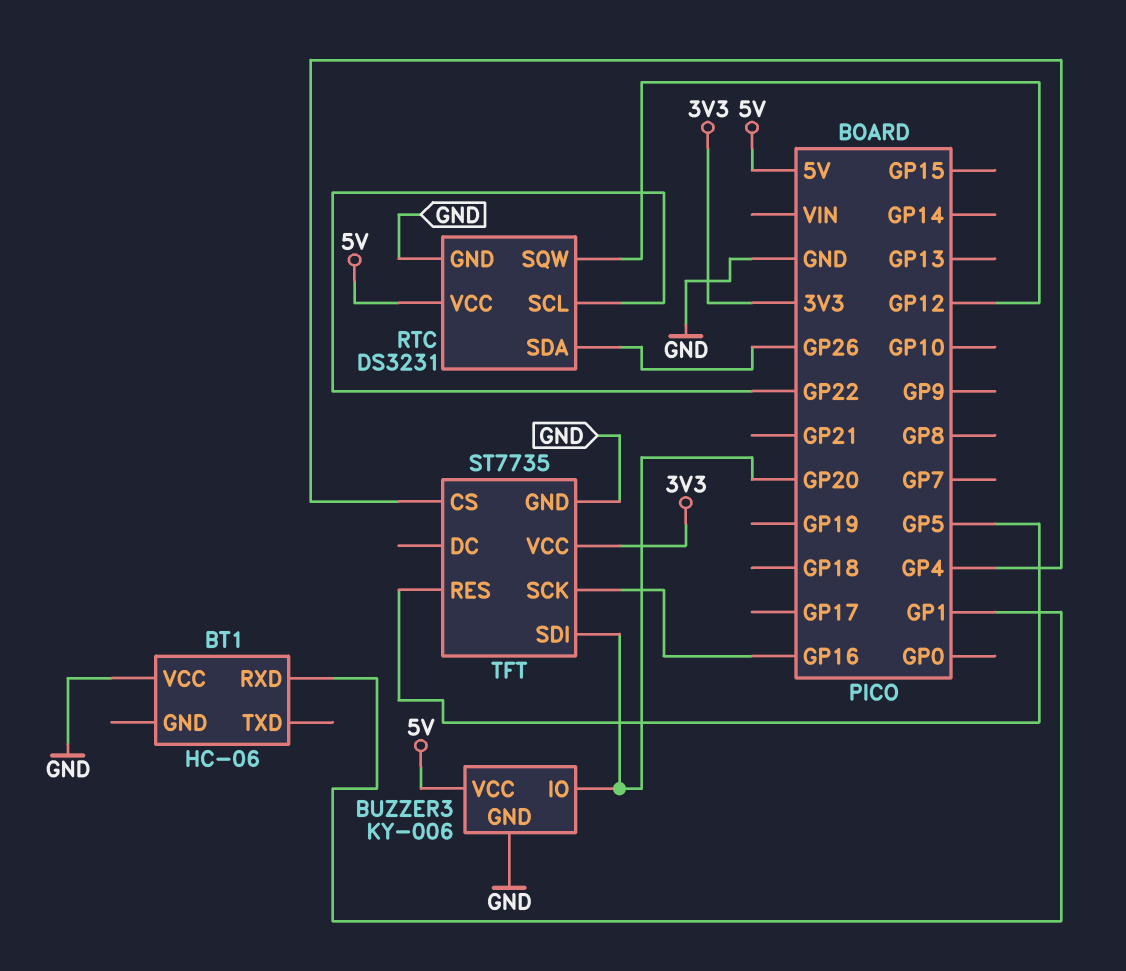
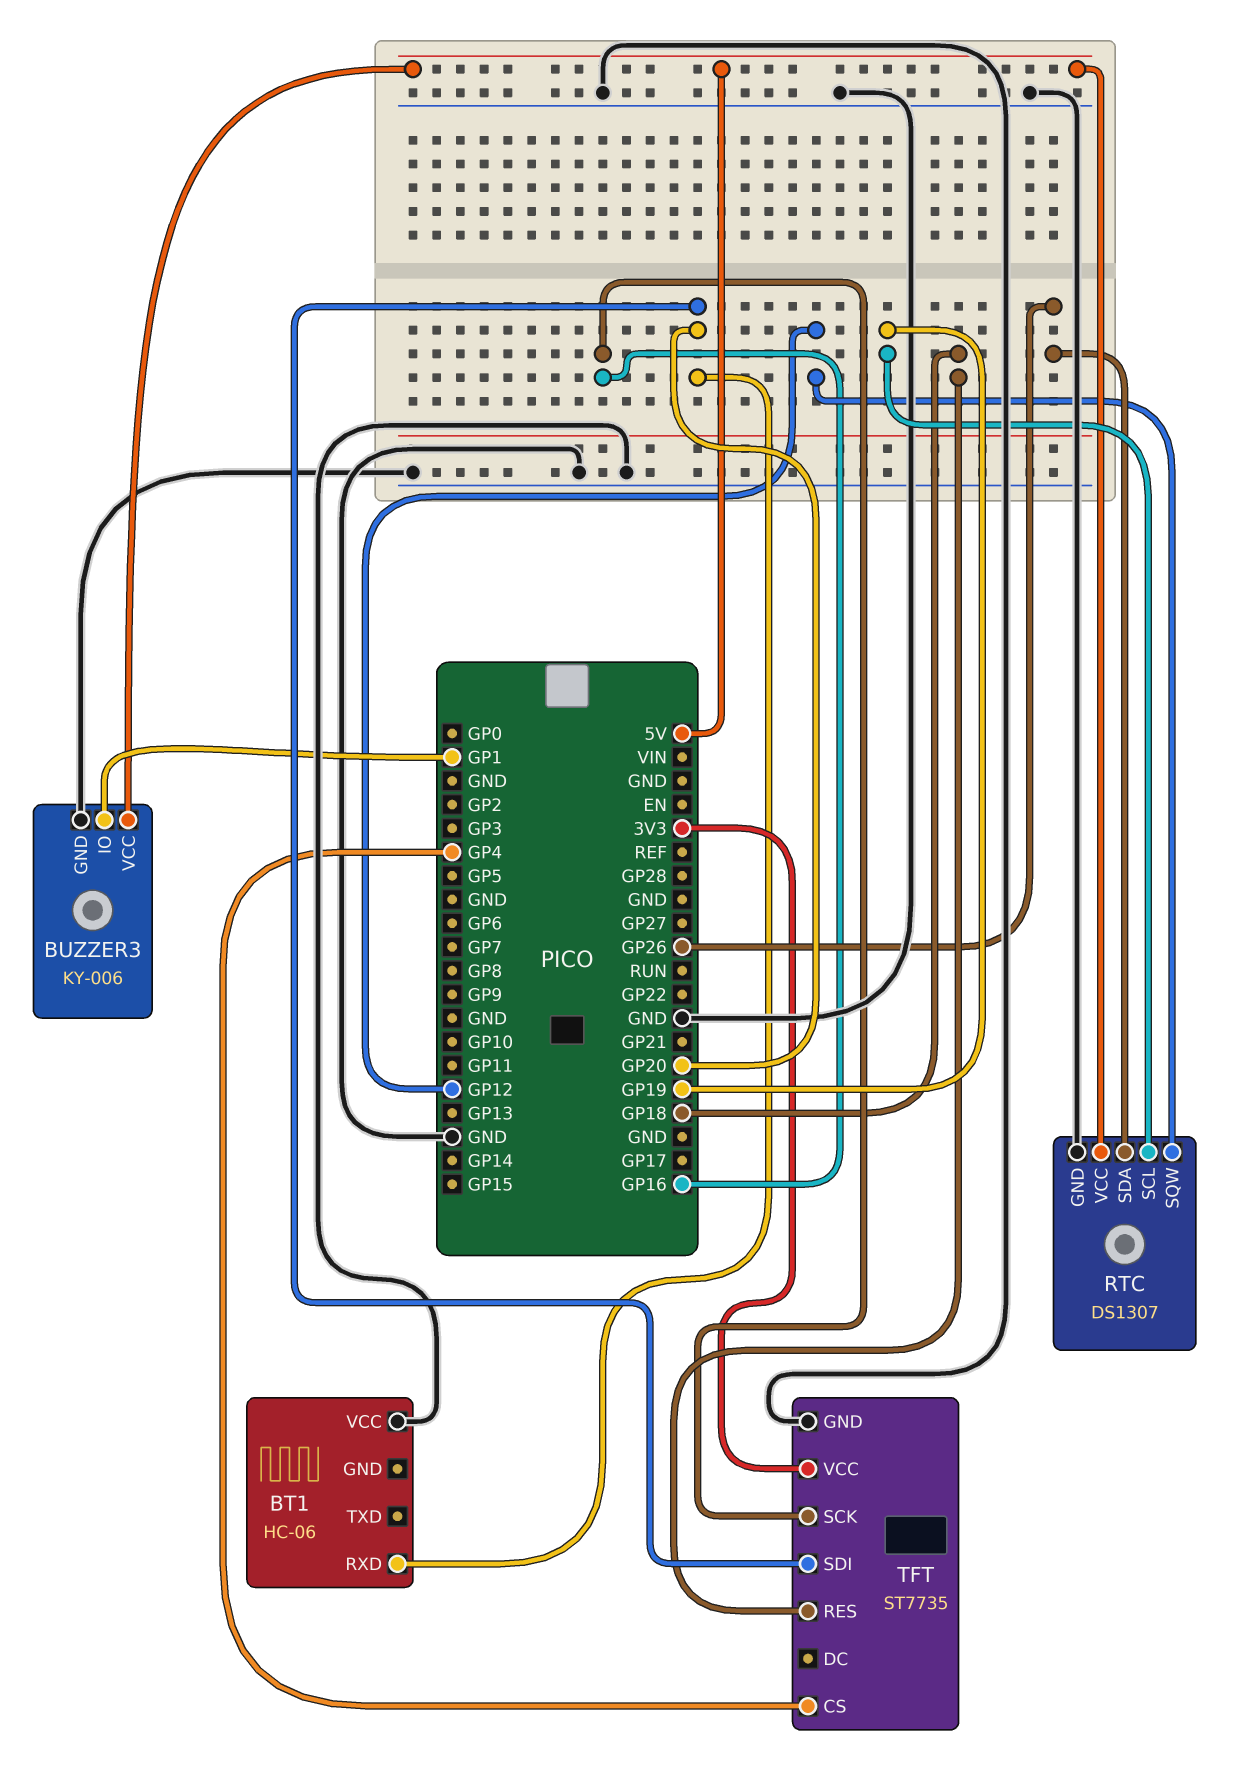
BT1 pin RXD: GP1 -> GP20
BUZZER3 pin IO: GP20 -> GP1
RTC: DS3231 -> DS1307
RTC pin SCL: GP22 -> GP19
TFT pin RES: GP5 -> GP18

